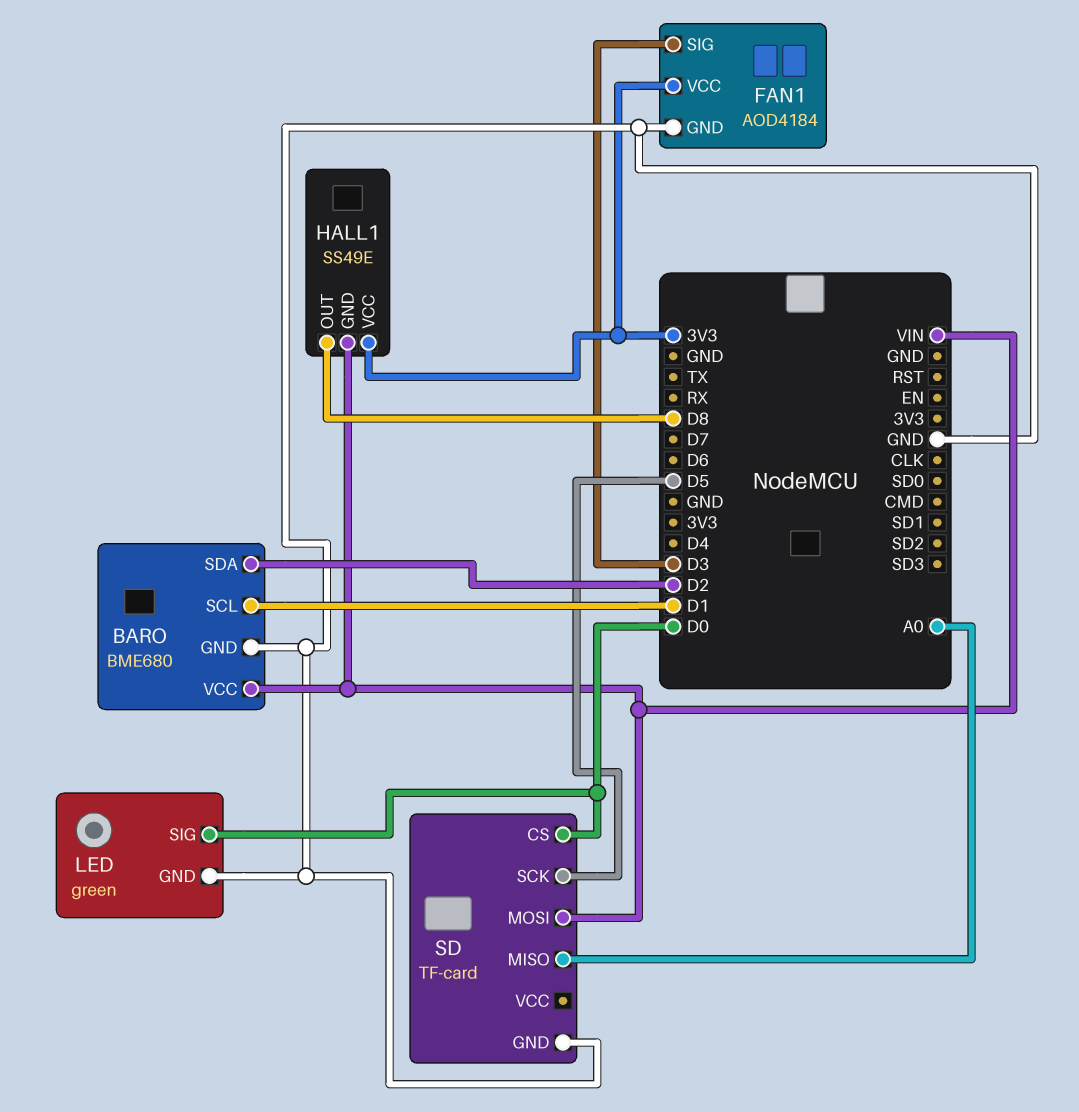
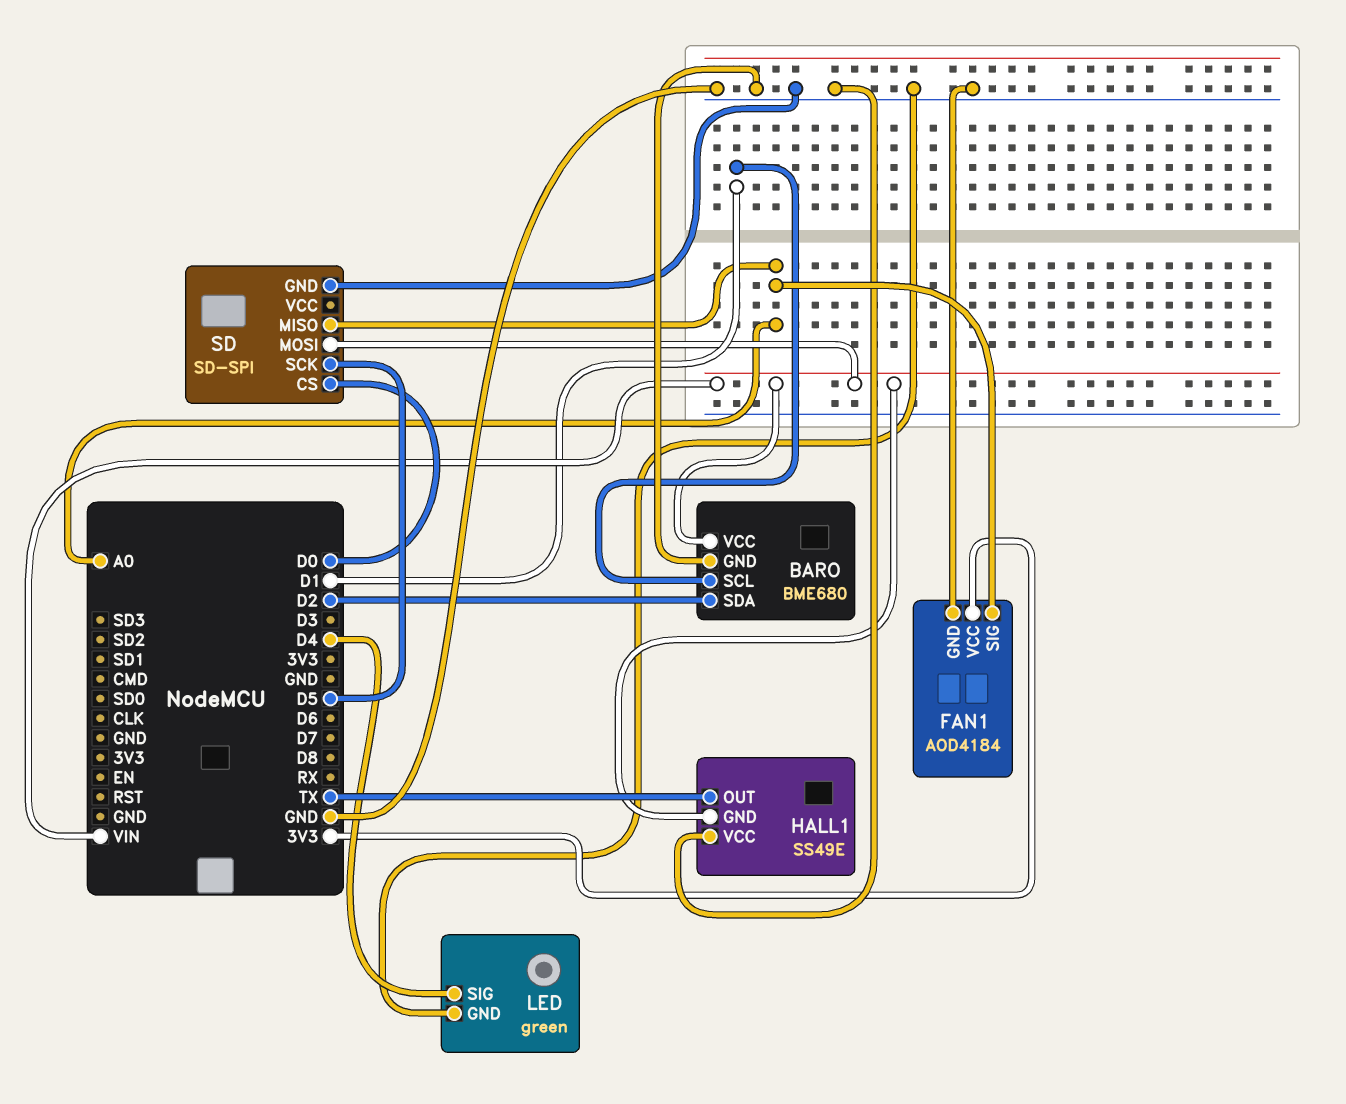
FAN1 pin SIG: D3 -> A0
HALL1 pin OUT: D8 -> TX
HALL1 pin VCC: 3V3 -> GND
LED pin SIG: D0 -> D4
SD: TF-card -> SD-SPI

